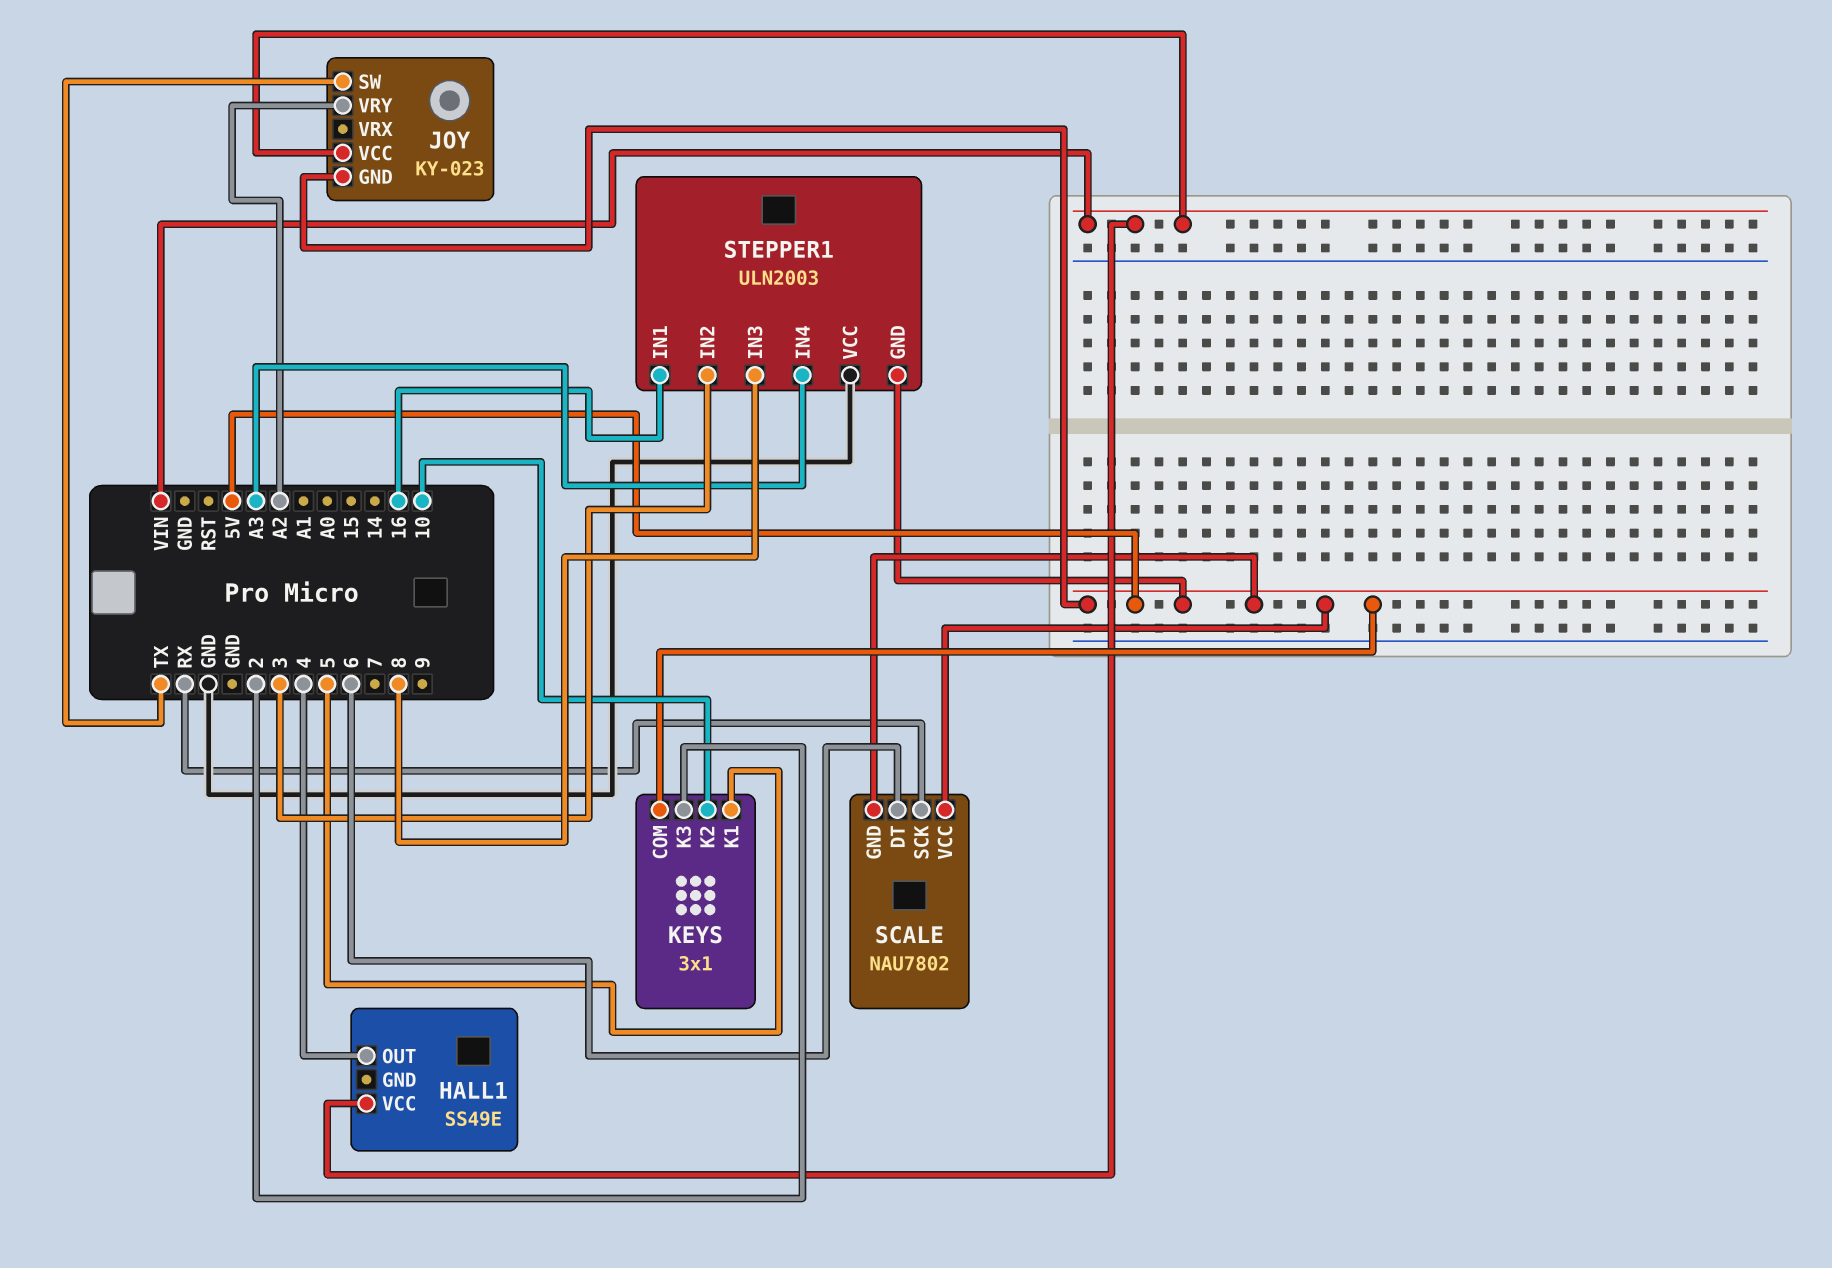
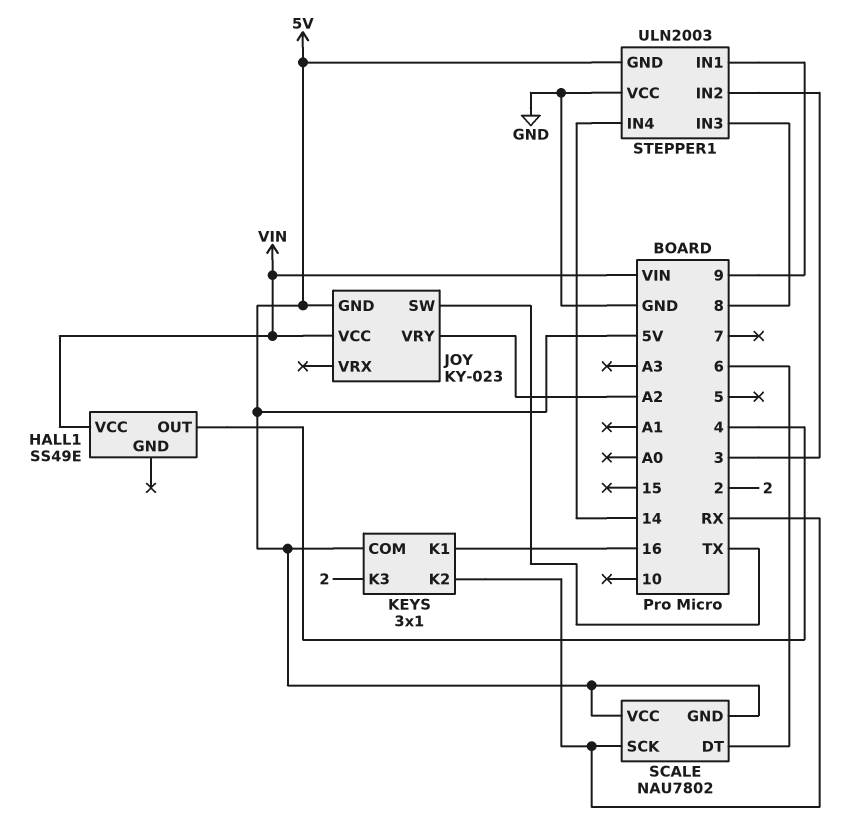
KEYS pin K1: 5 -> 16
KEYS pin K2: 10 -> RX
STEPPER1 pin IN1: 16 -> 9
STEPPER1 pin IN4: A3 -> 14

